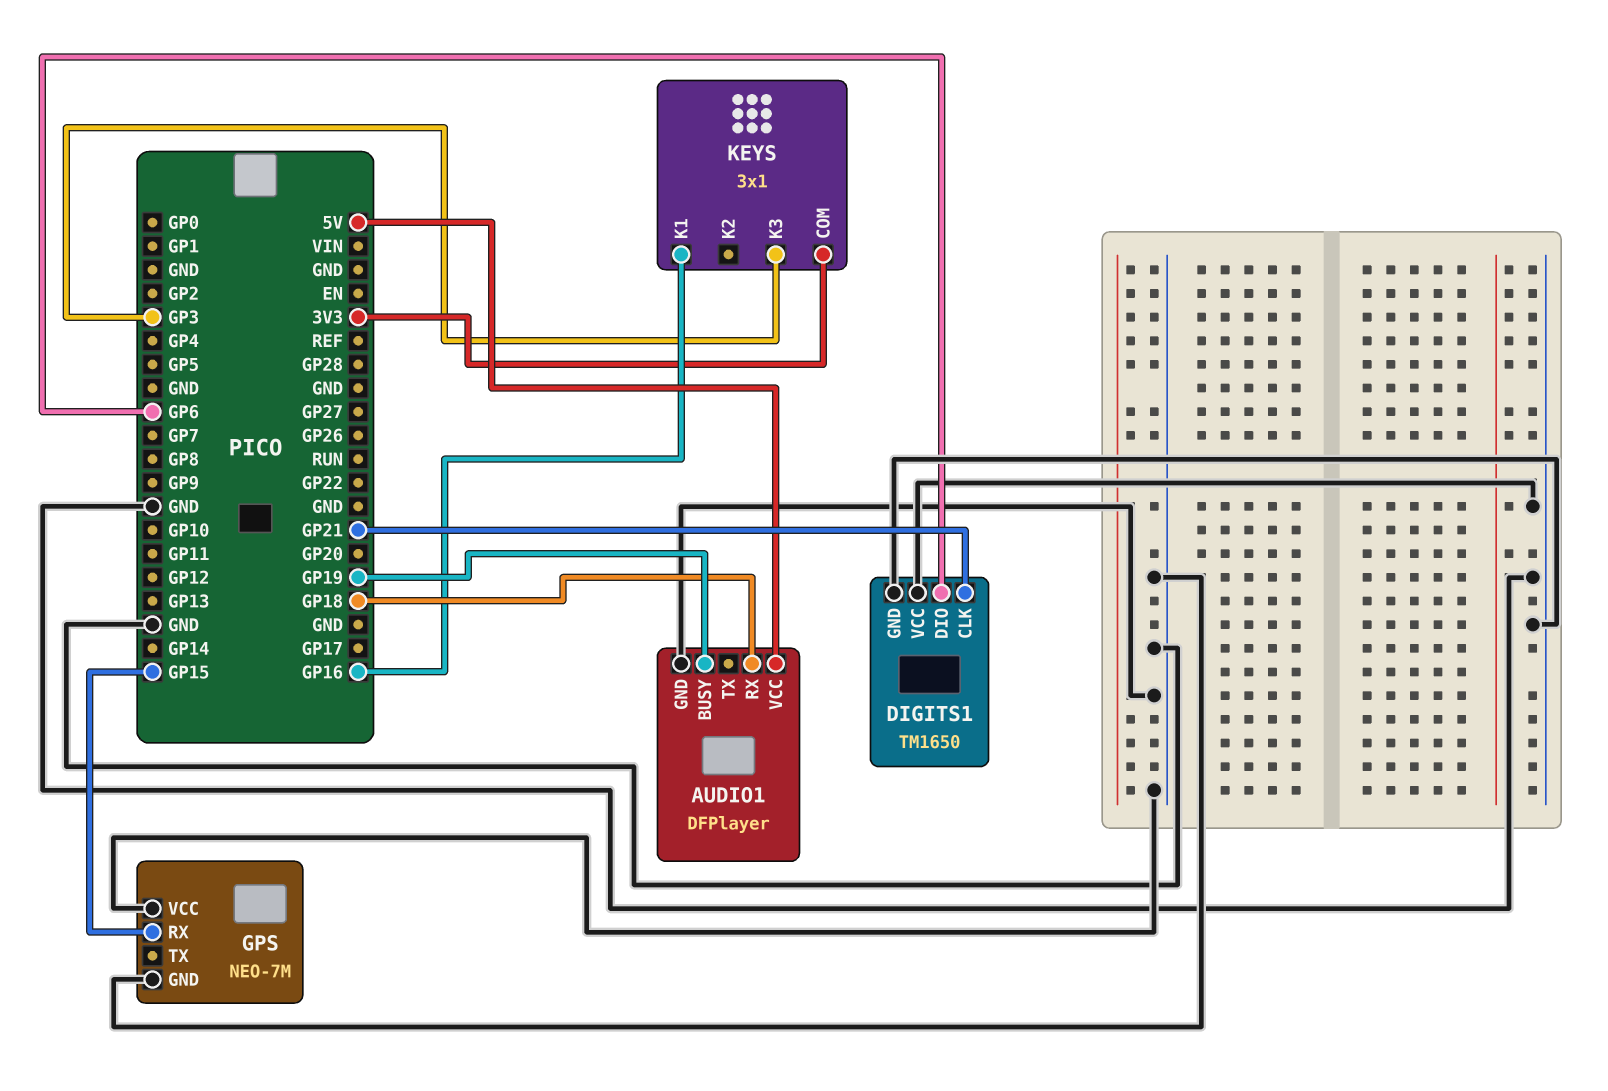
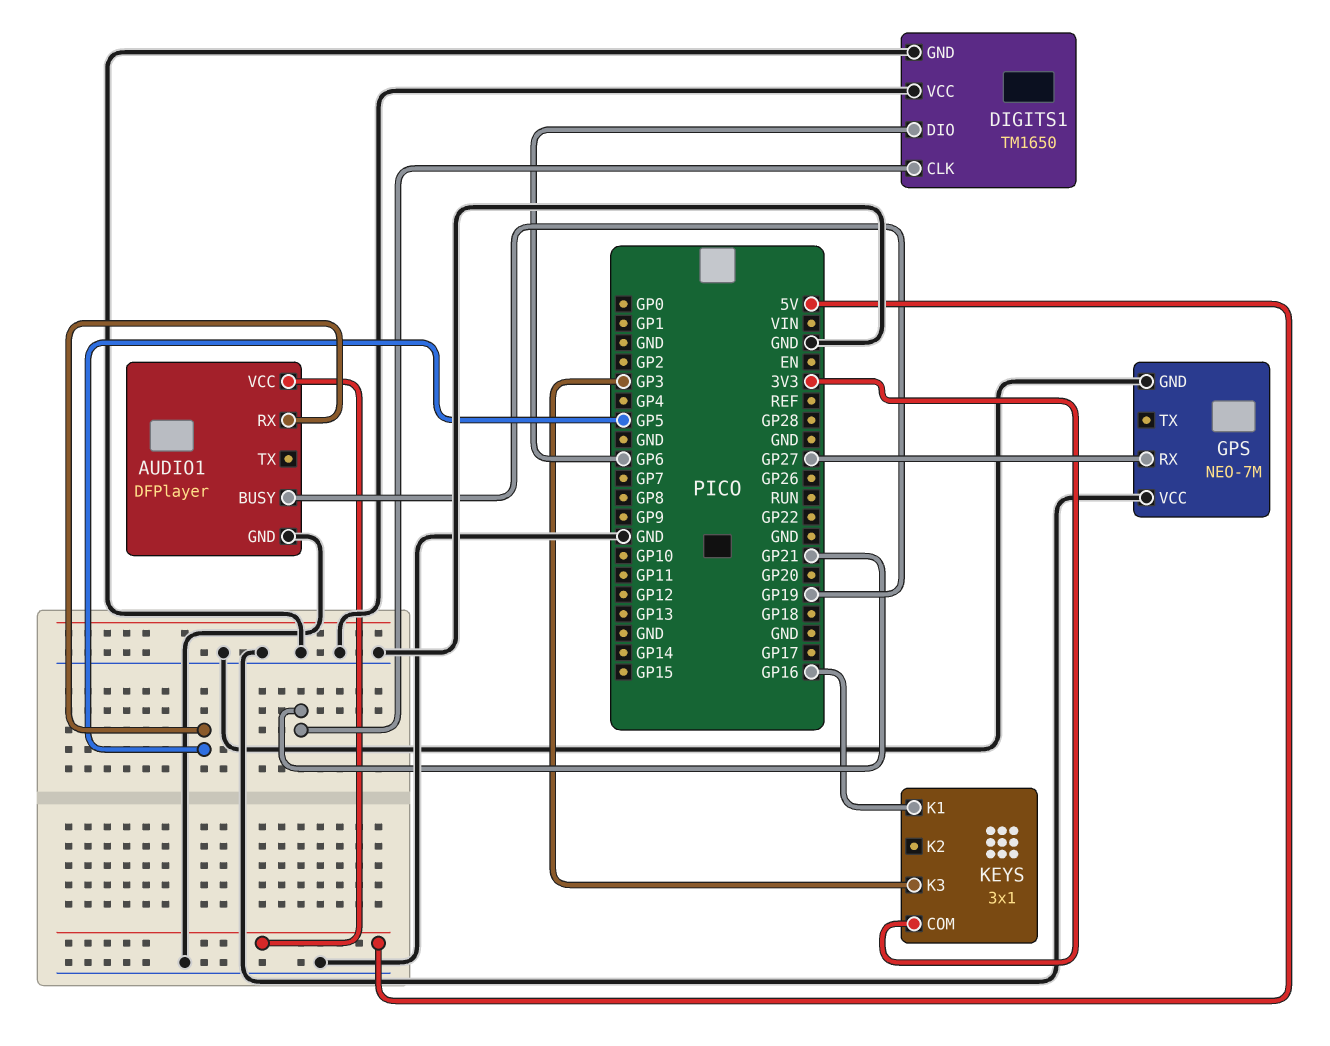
AUDIO1 pin RX: GP18 -> GP5
GPS pin RX: GP15 -> GP27

